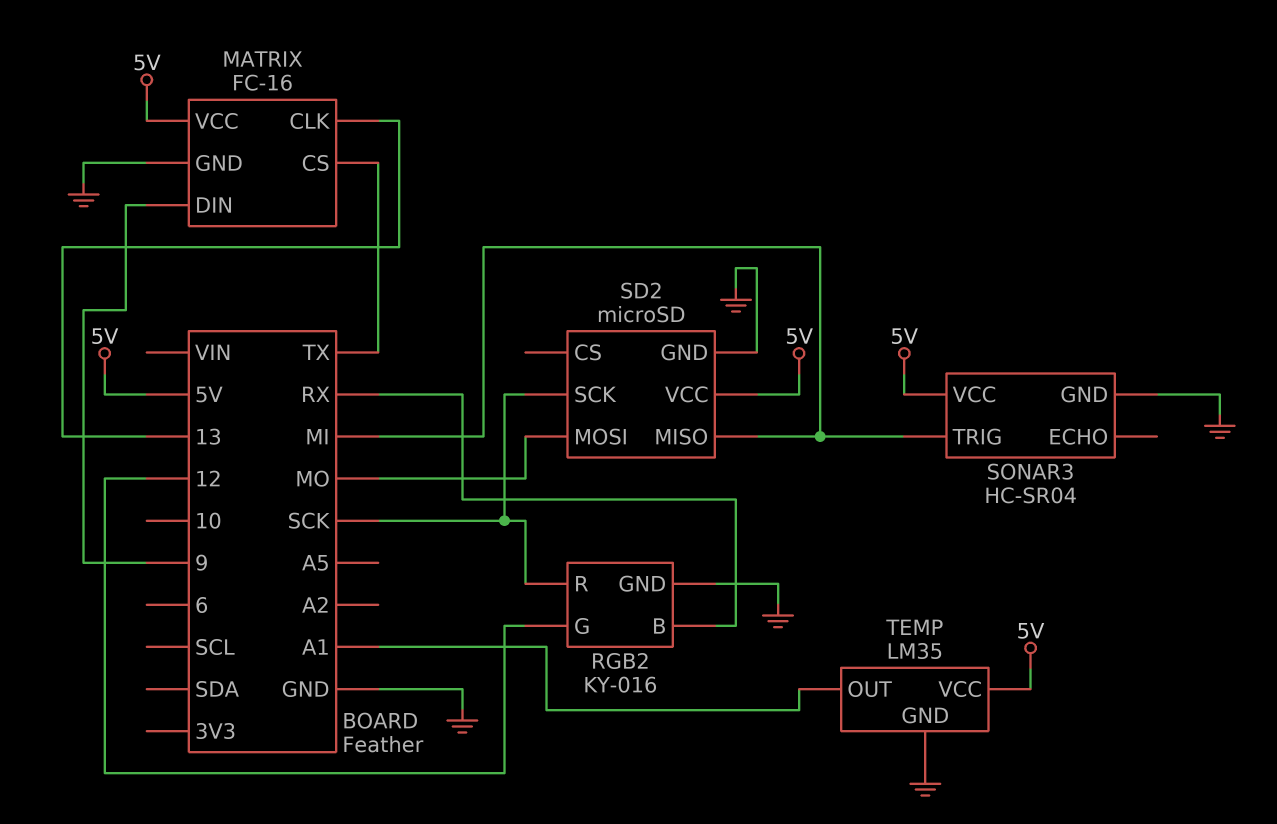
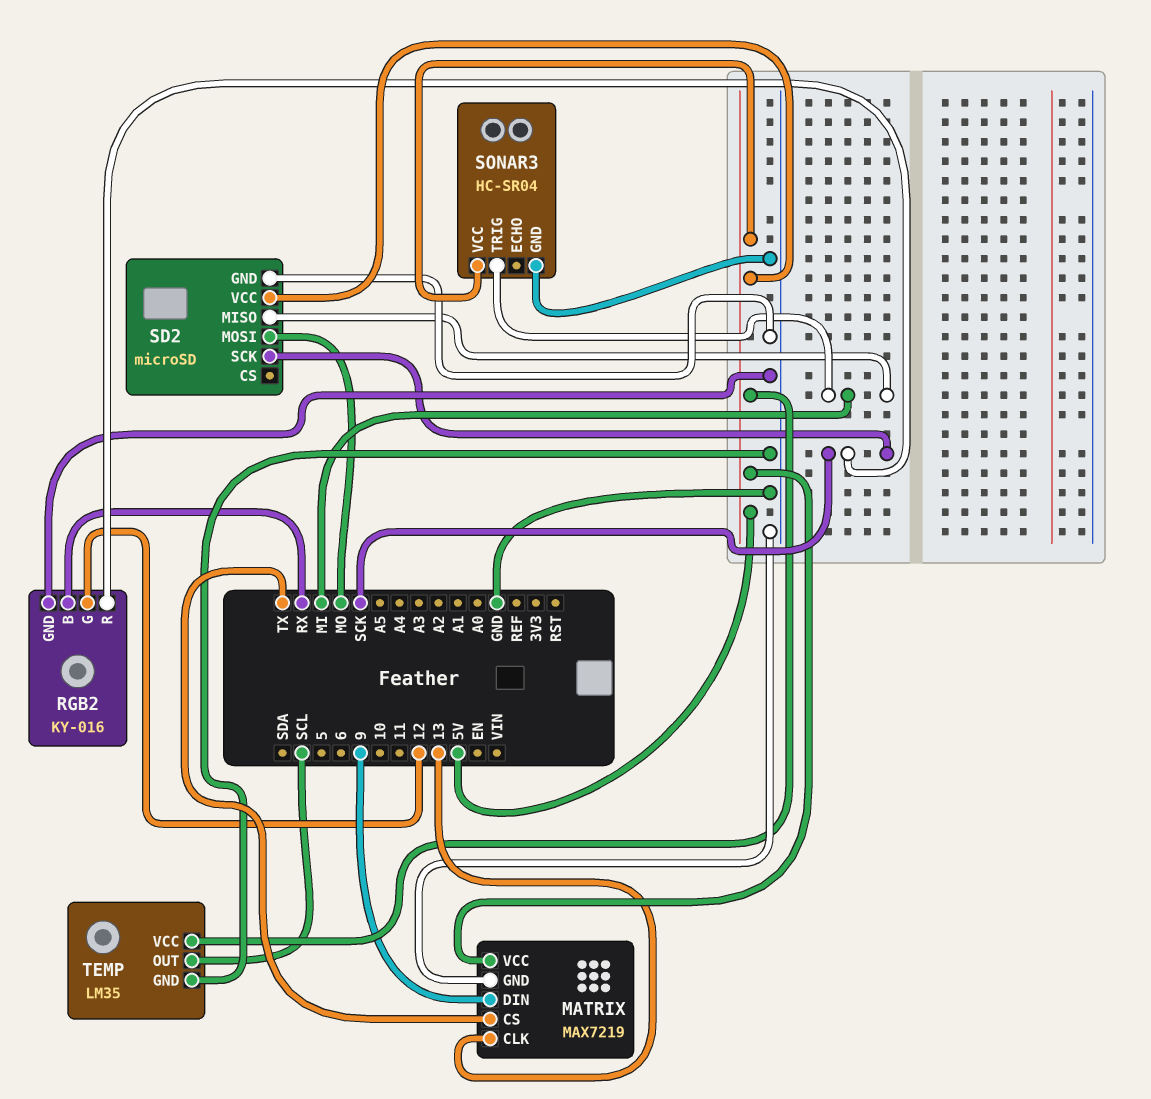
MATRIX: FC-16 -> MAX7219
TEMP pin OUT: A1 -> SCL

